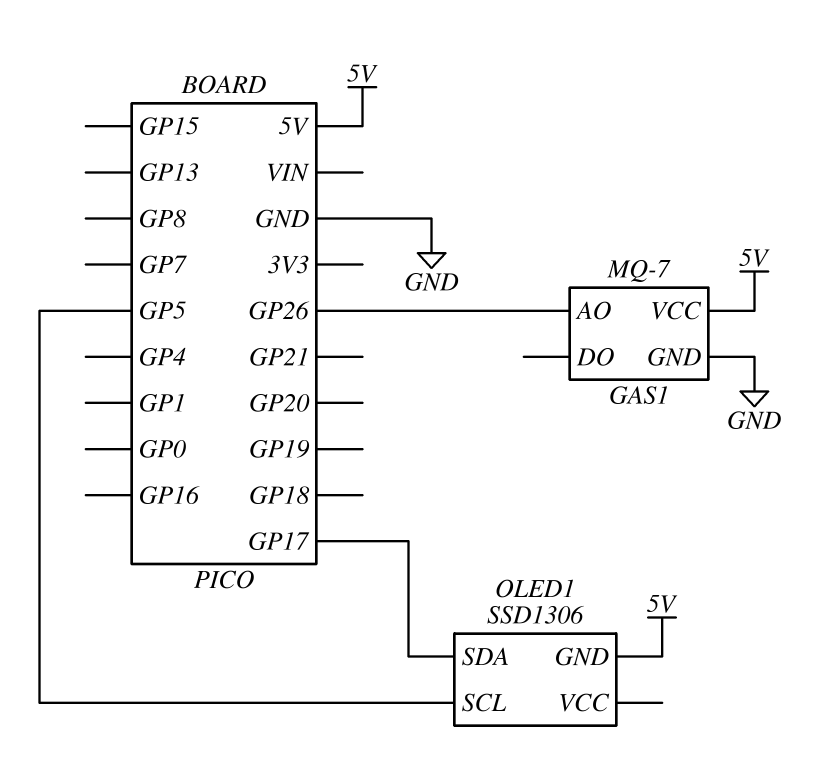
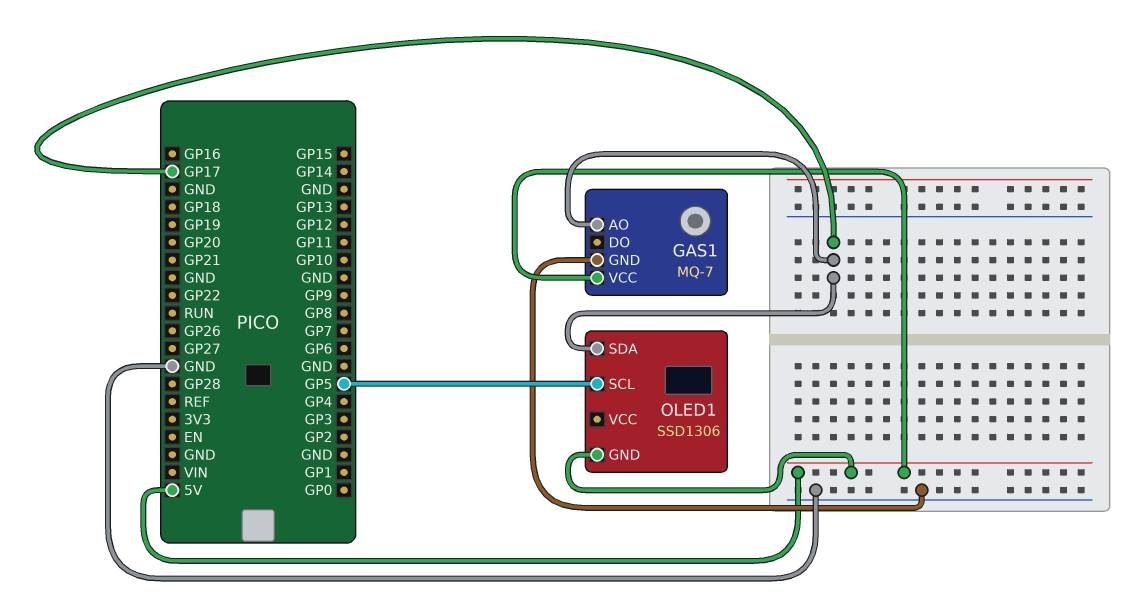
GAS1 pin AO: GP26 -> GP17

